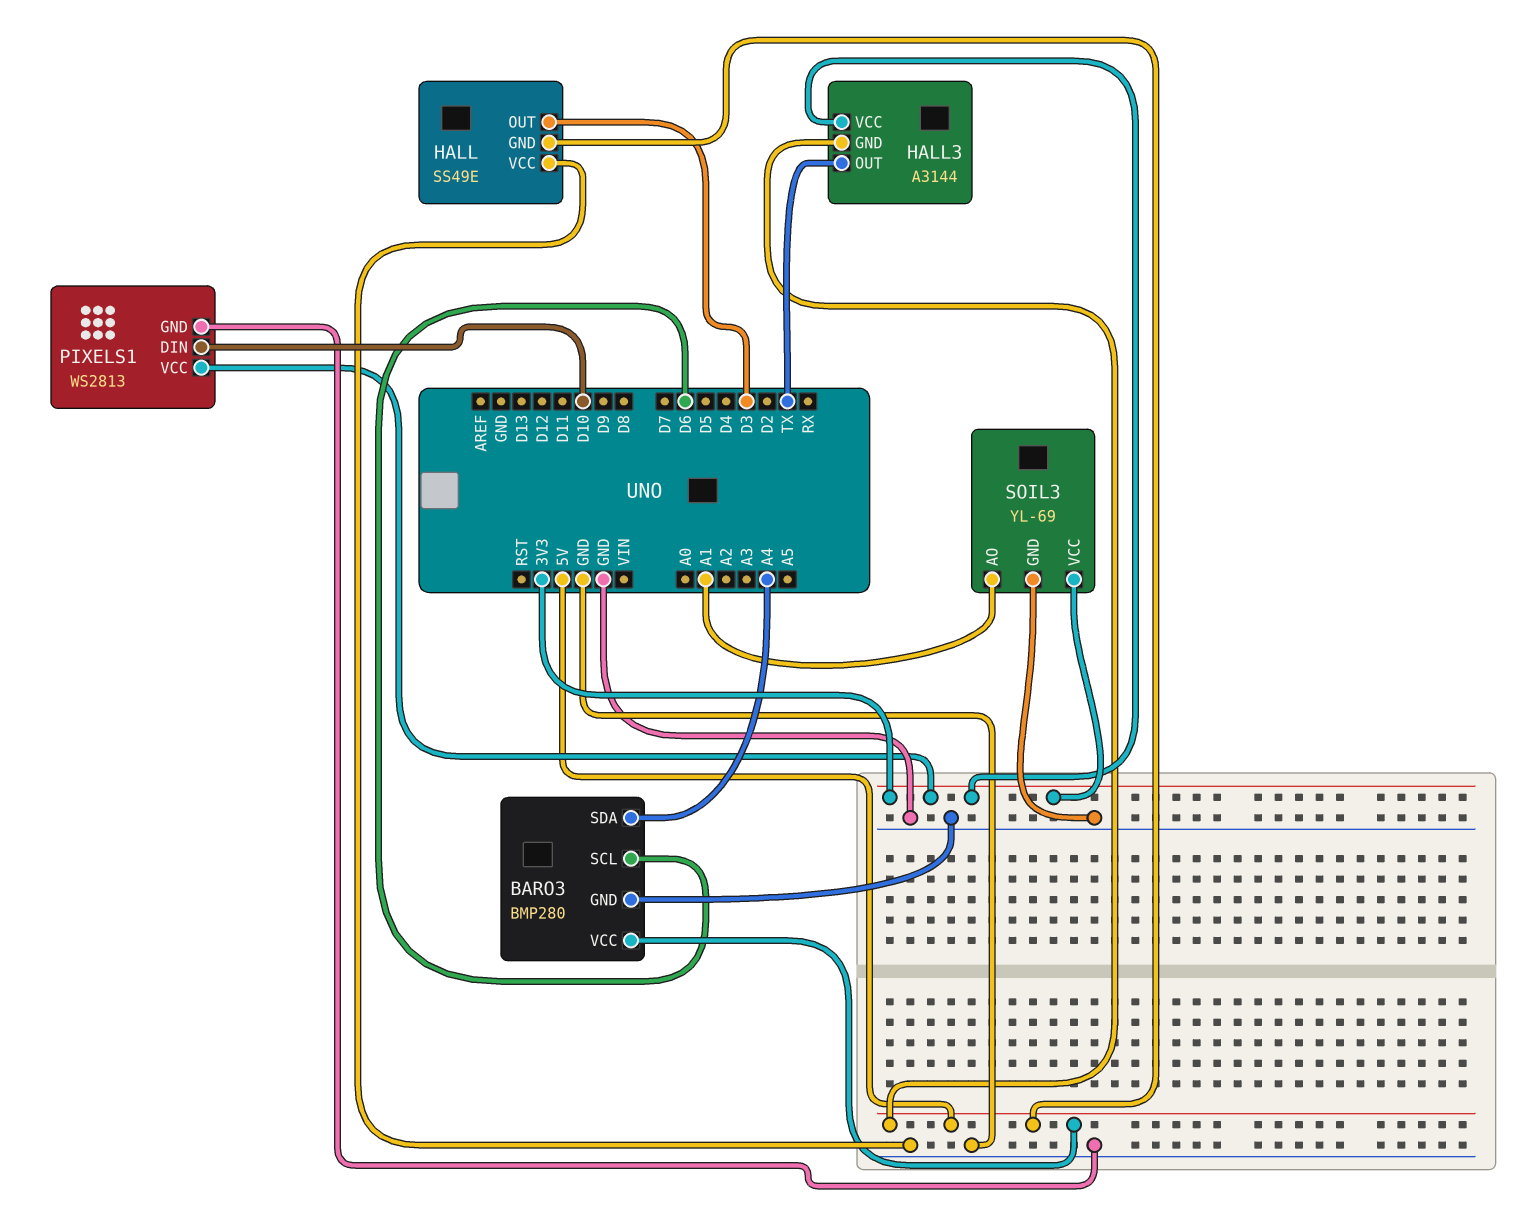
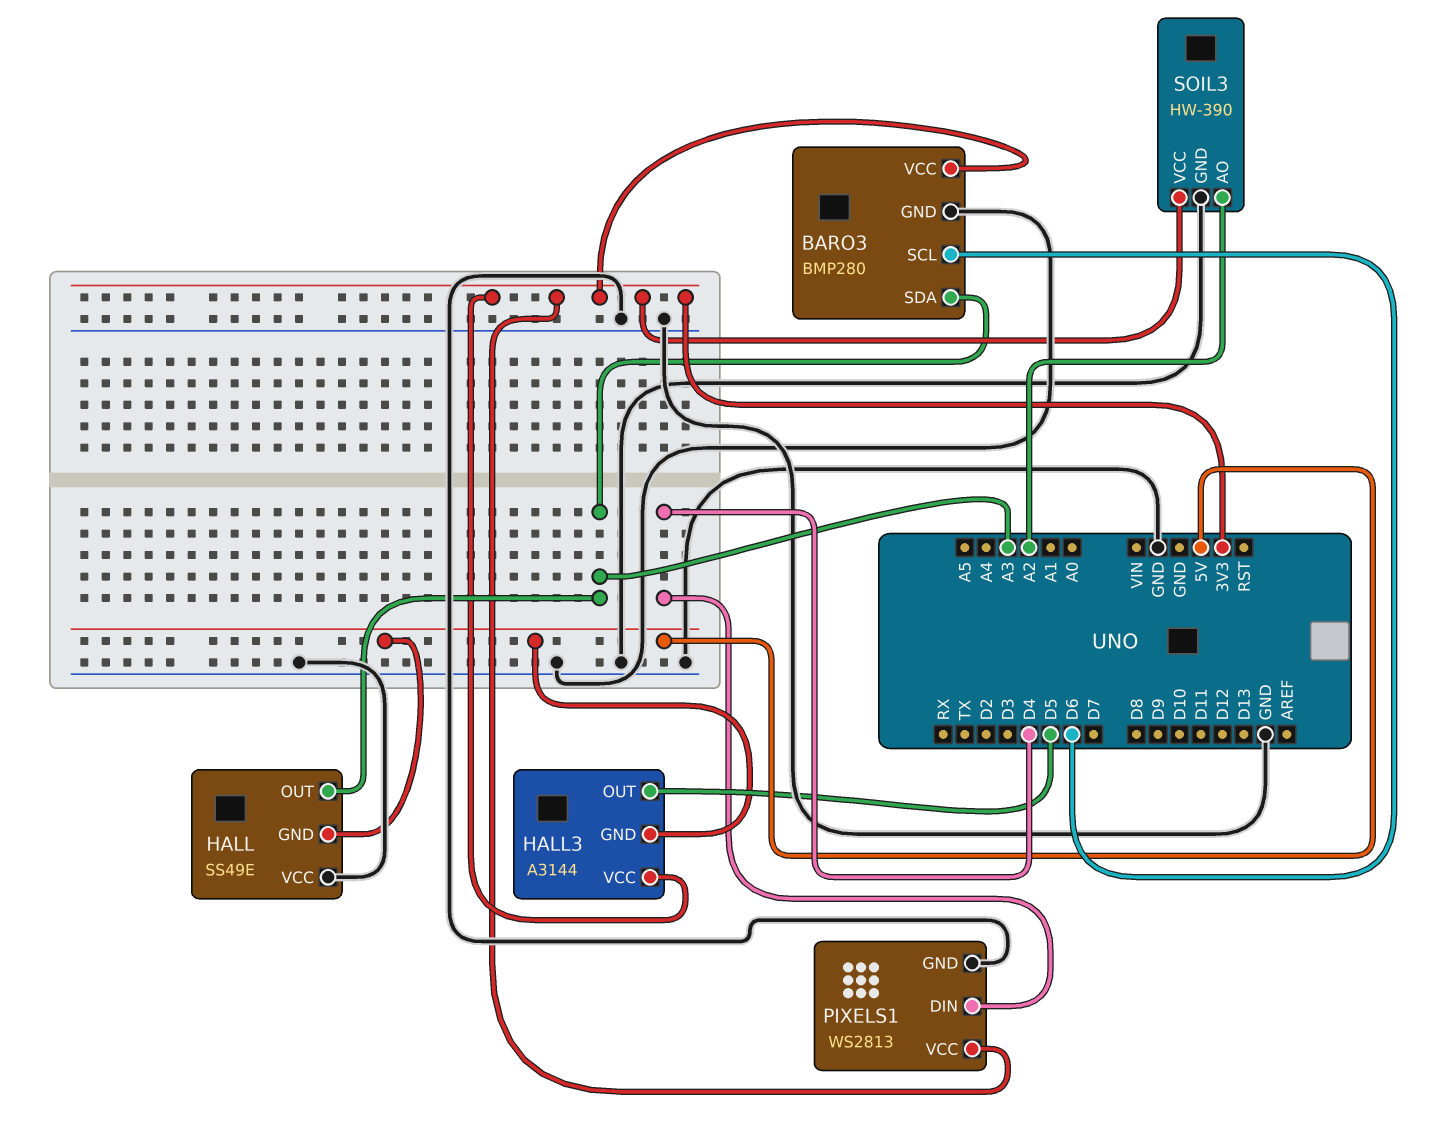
BARO3 pin SDA: A4 -> A3
BARO3 pin VCC: 5V -> 3V3
HALL pin OUT: D3 -> A3
HALL3 pin OUT: TX -> D5
PIXELS1 pin DIN: D10 -> D4
SOIL3: YL-69 -> HW-390
SOIL3 pin AO: A1 -> A2

